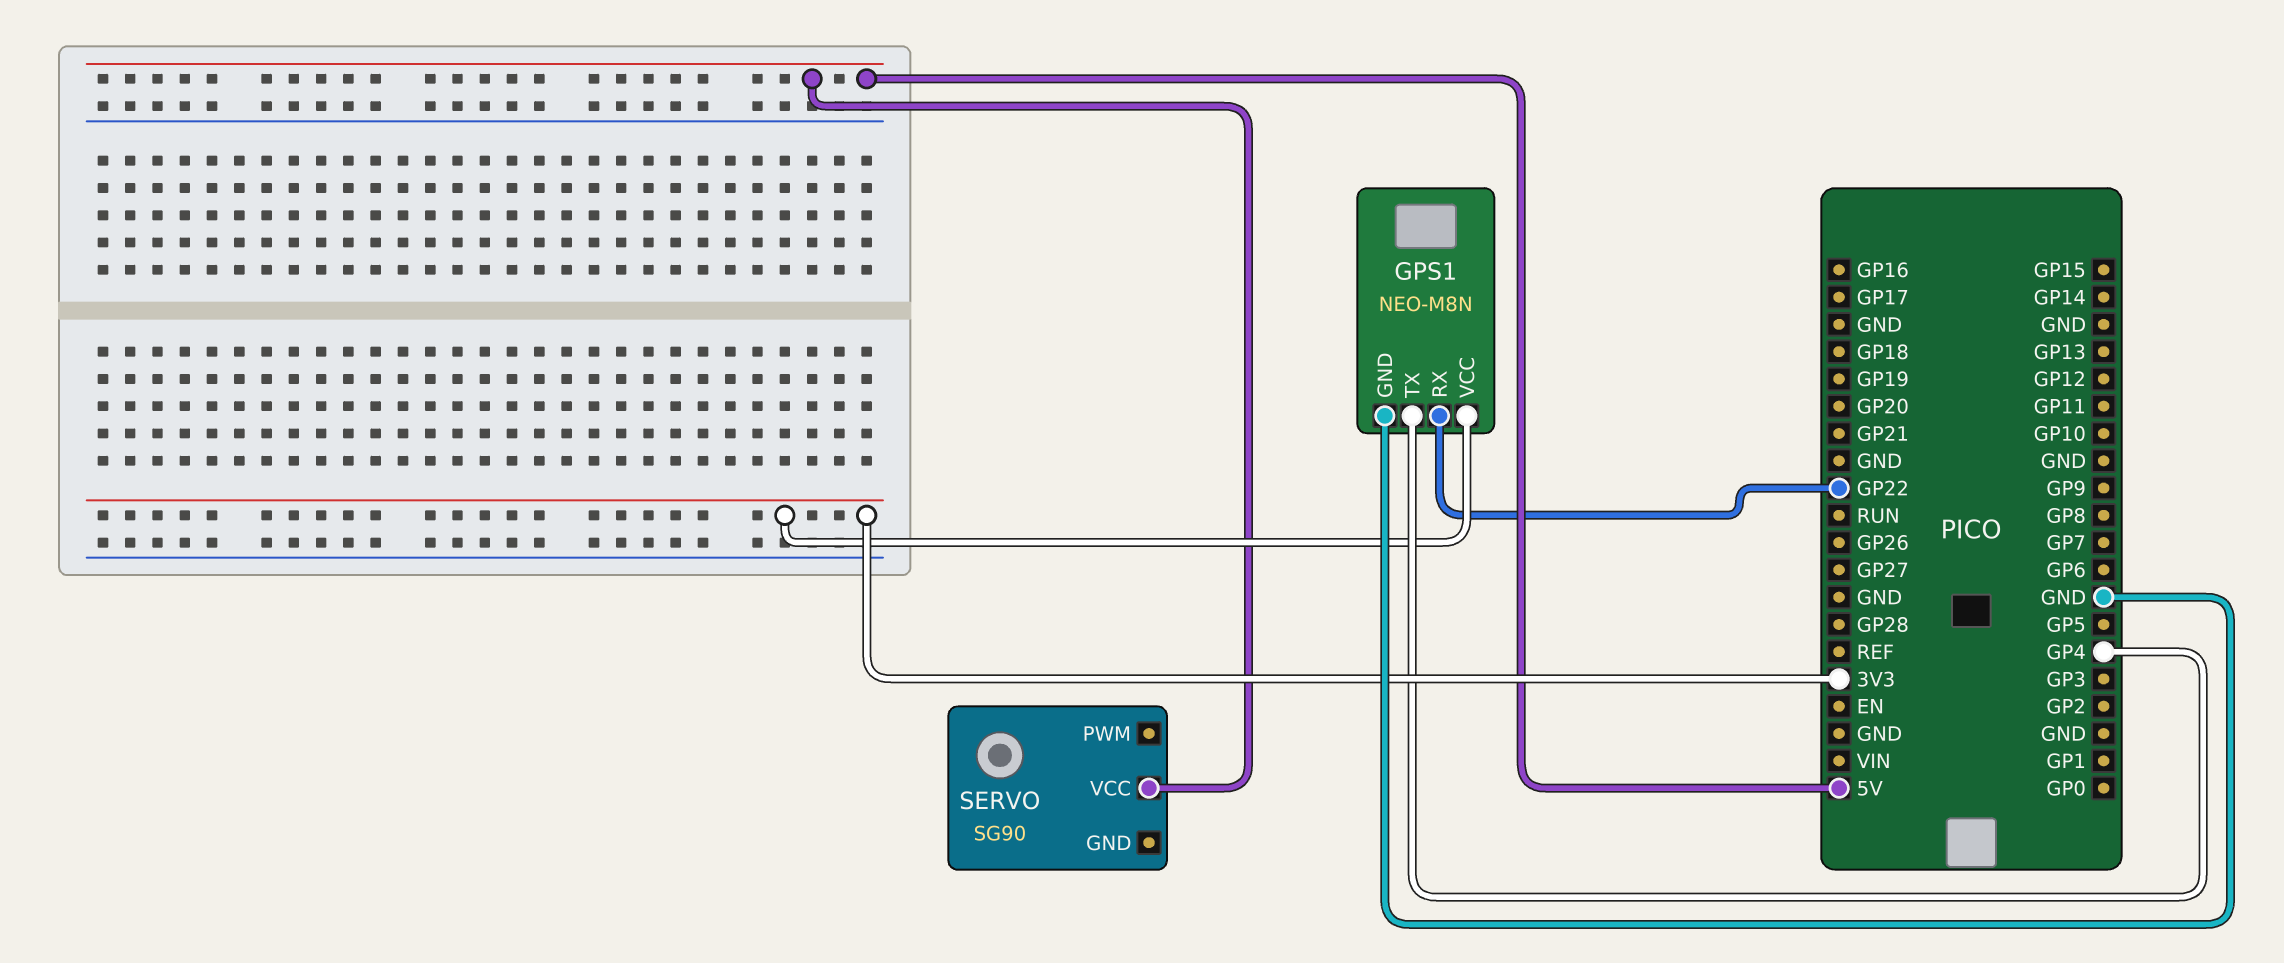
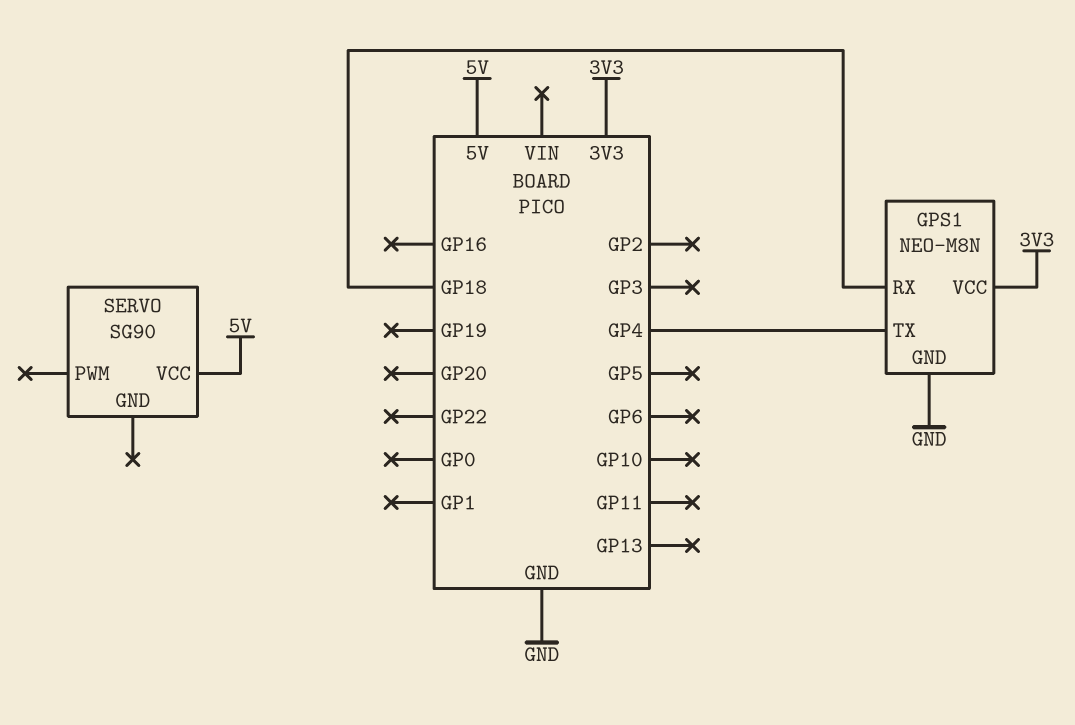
GPS1 pin RX: GP22 -> GP18

